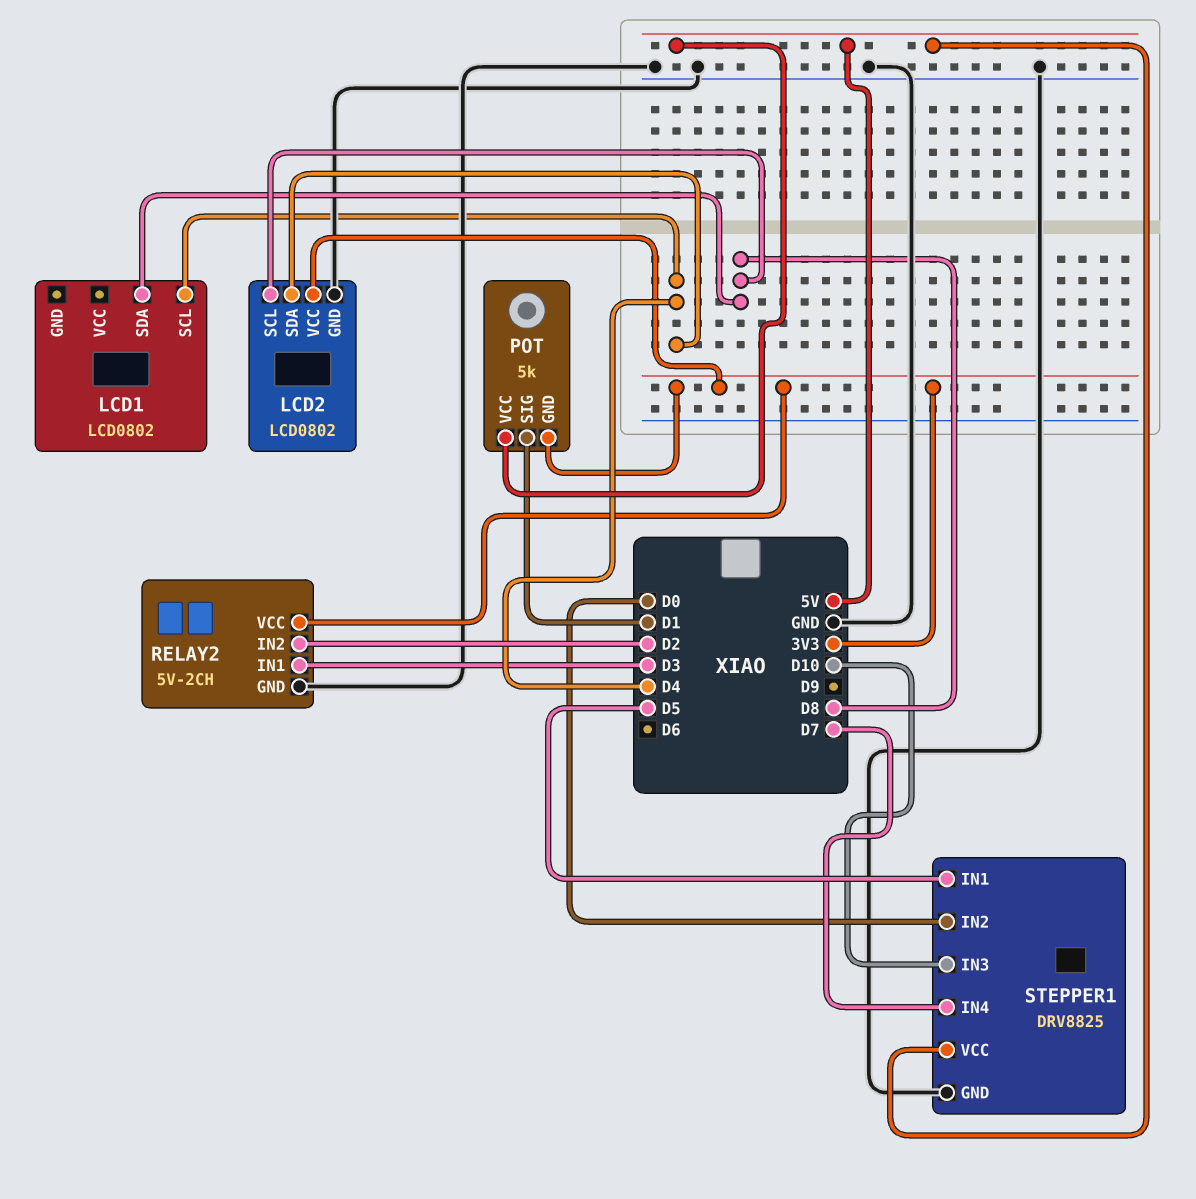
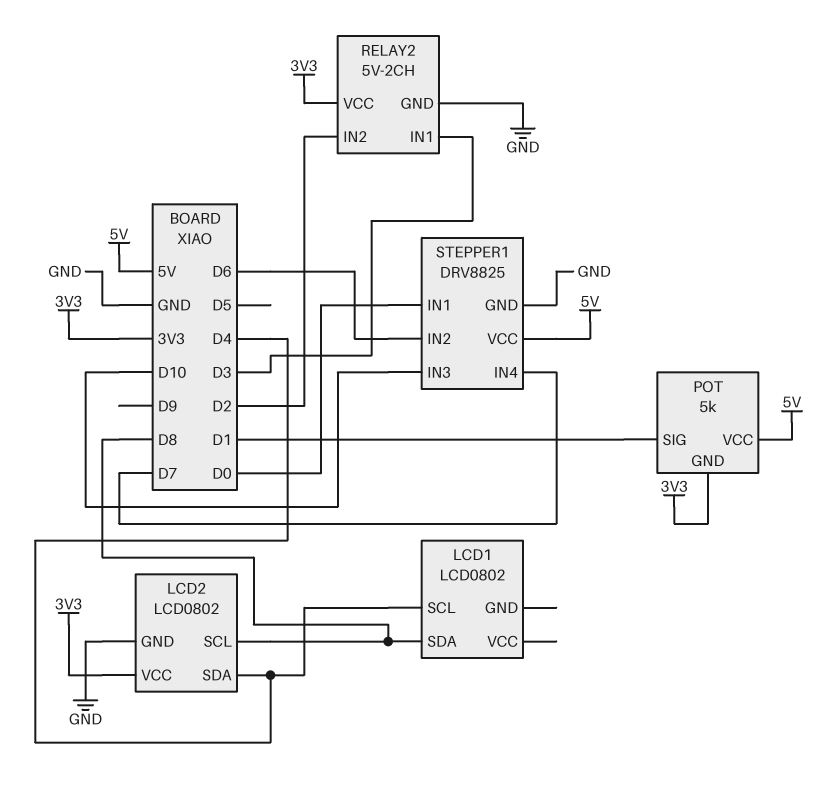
STEPPER1 pin IN1: D5 -> D0
STEPPER1 pin IN2: D0 -> D6

